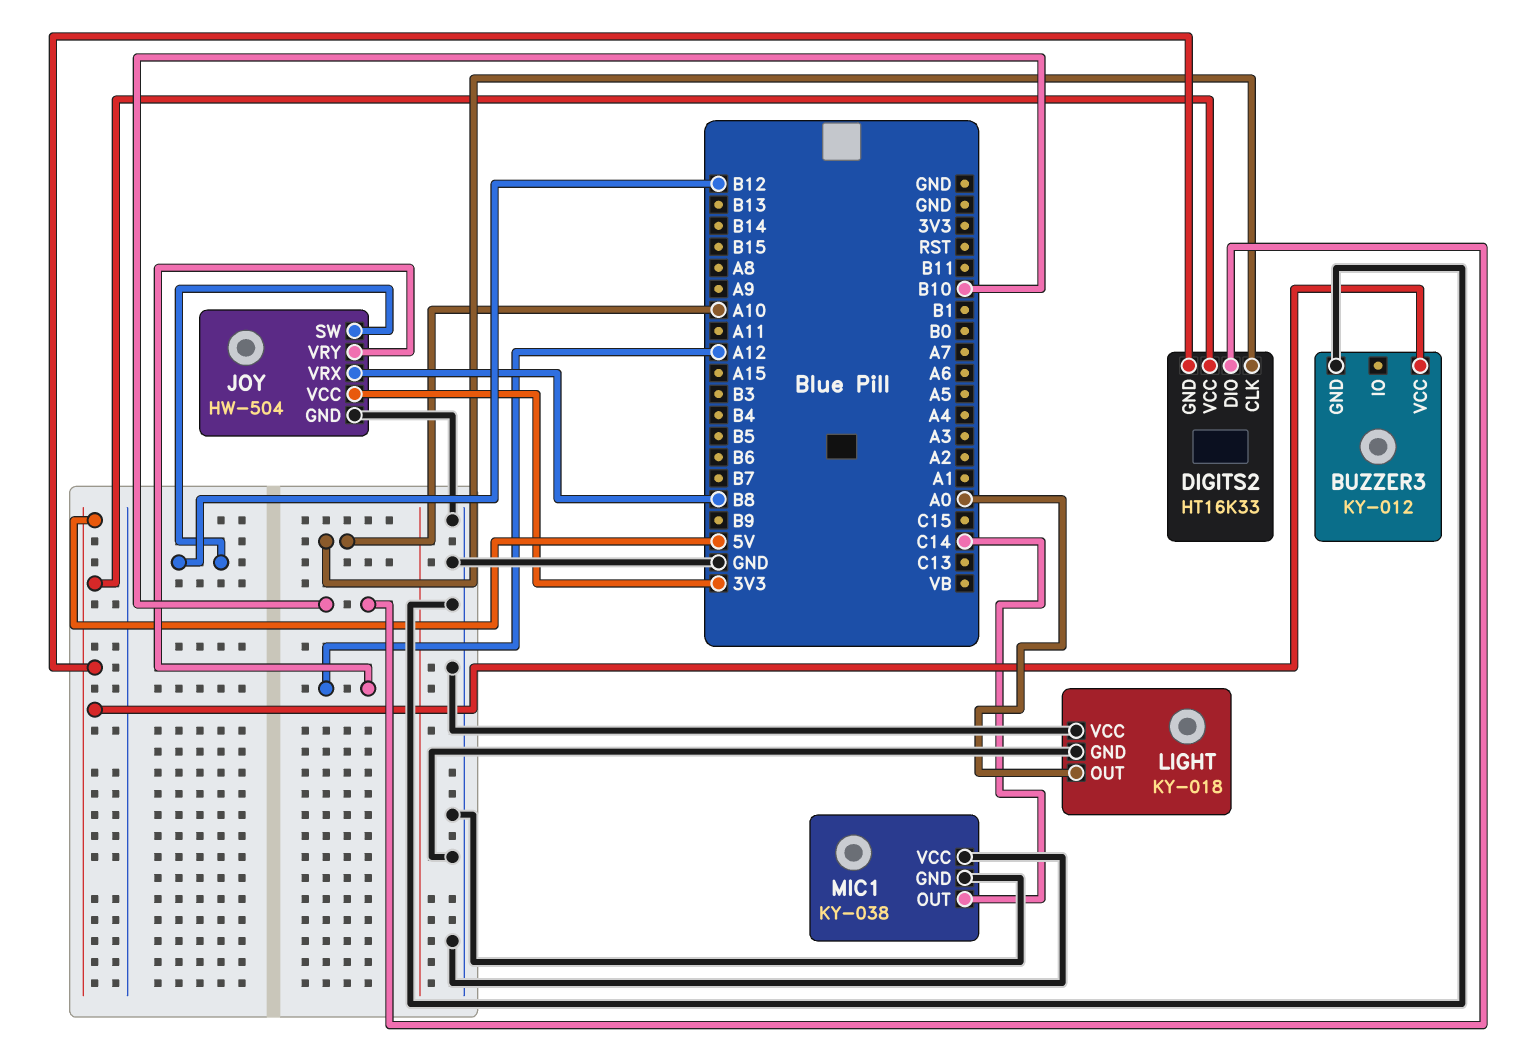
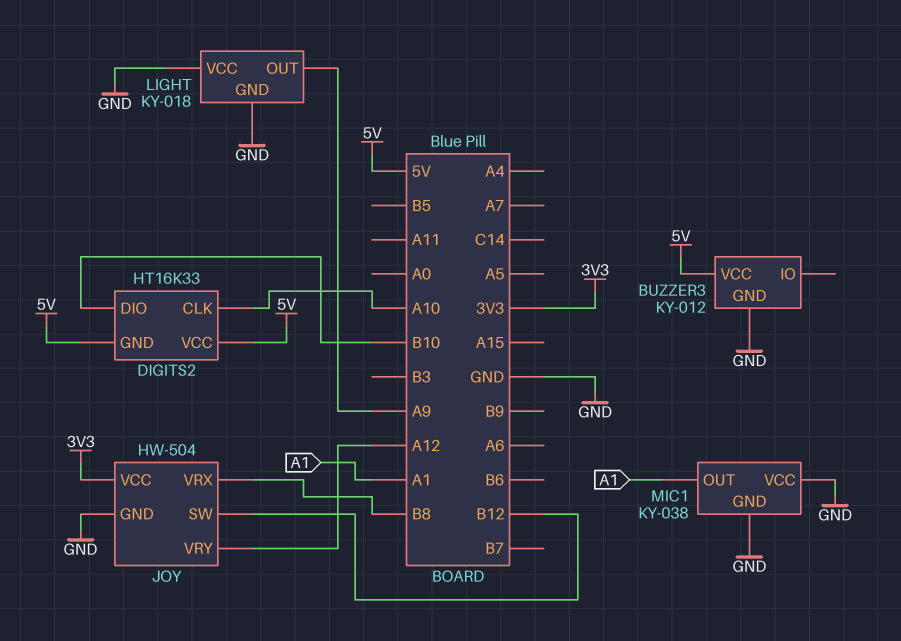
LIGHT pin OUT: A0 -> A9
MIC1 pin OUT: C14 -> A1

